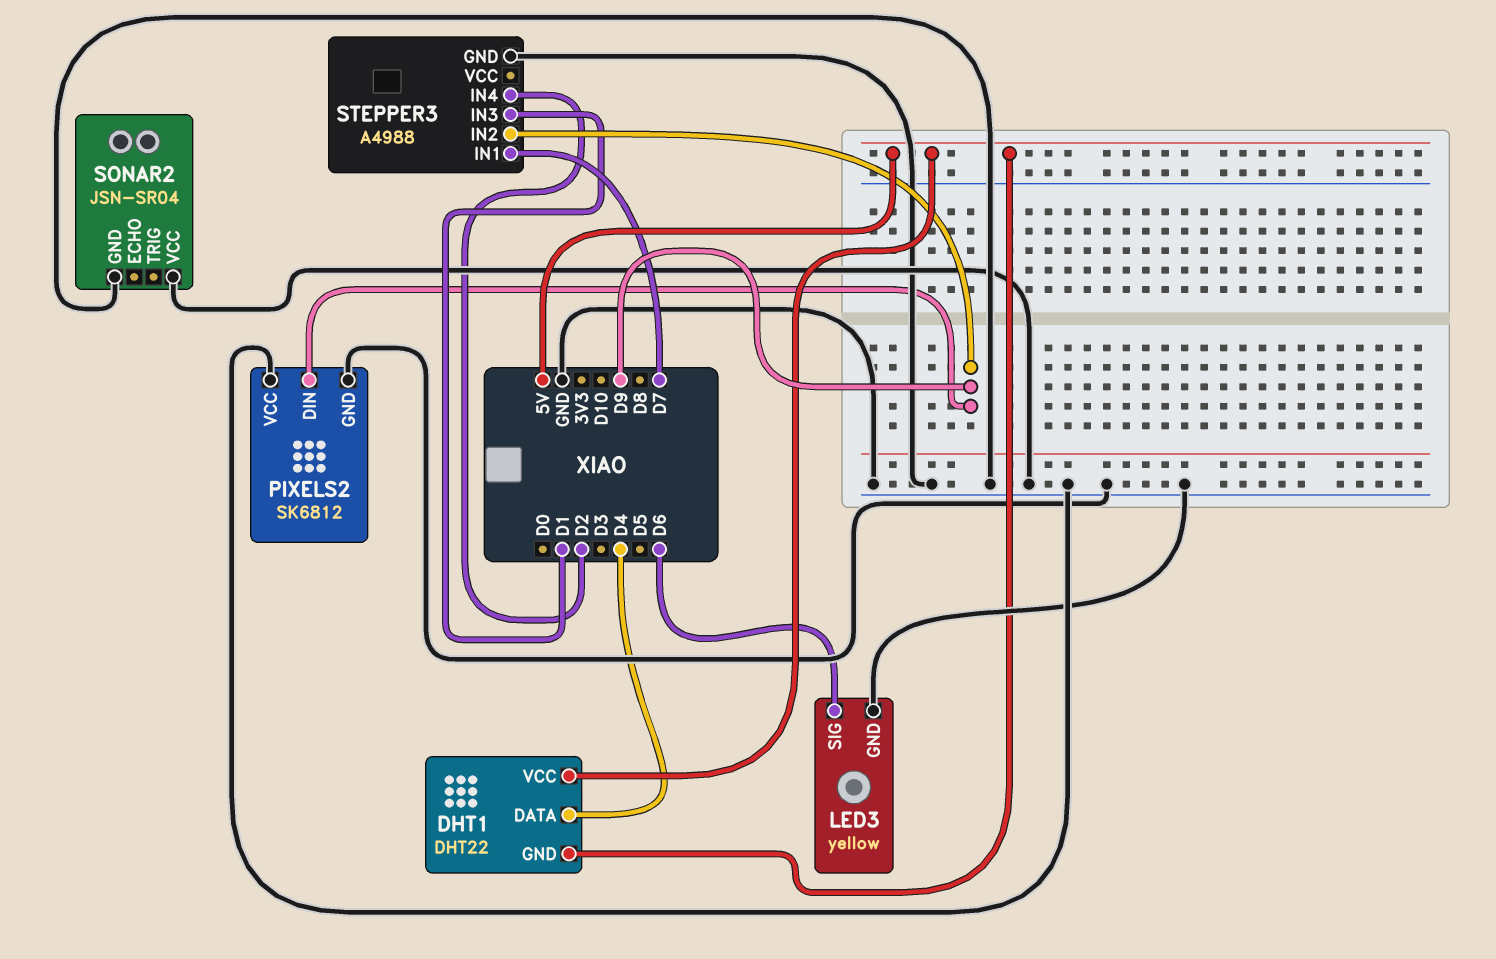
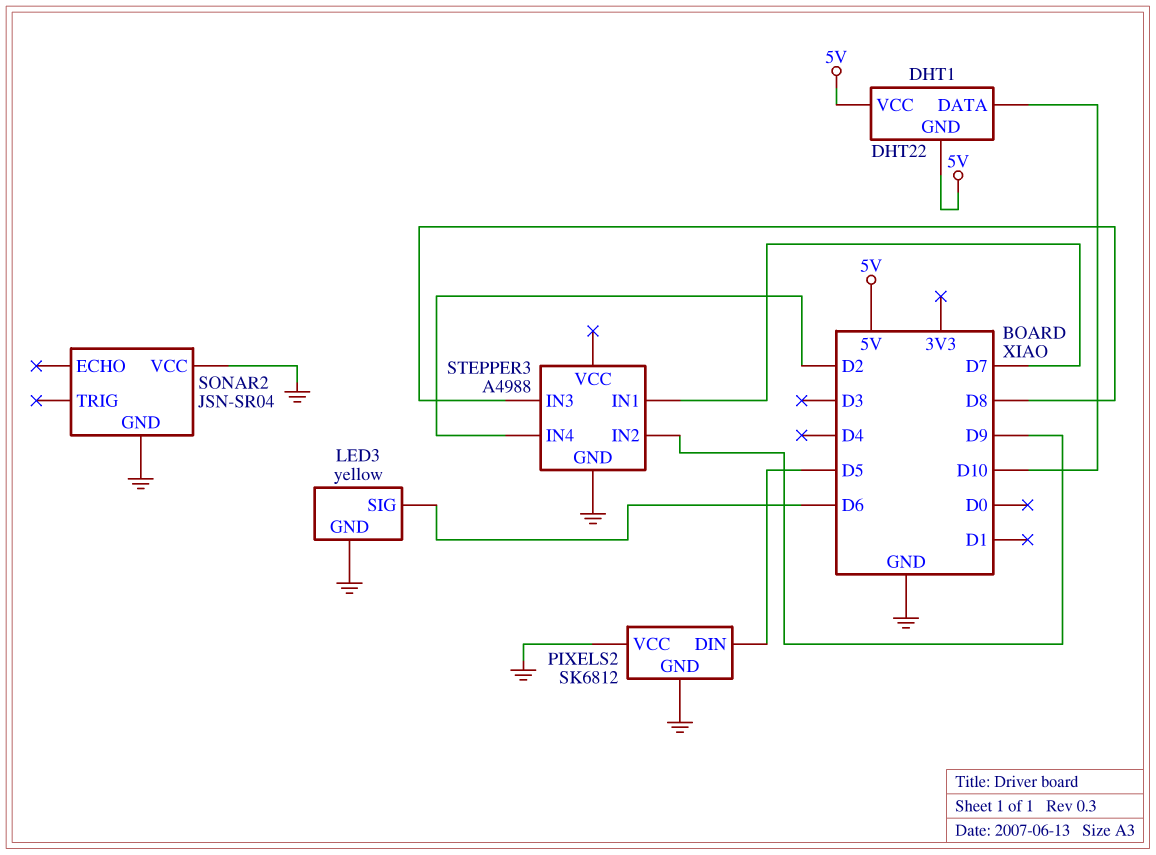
DHT1 pin DATA: D4 -> D10
PIXELS2 pin DIN: D9 -> D5
STEPPER3 pin IN3: D1 -> D8

